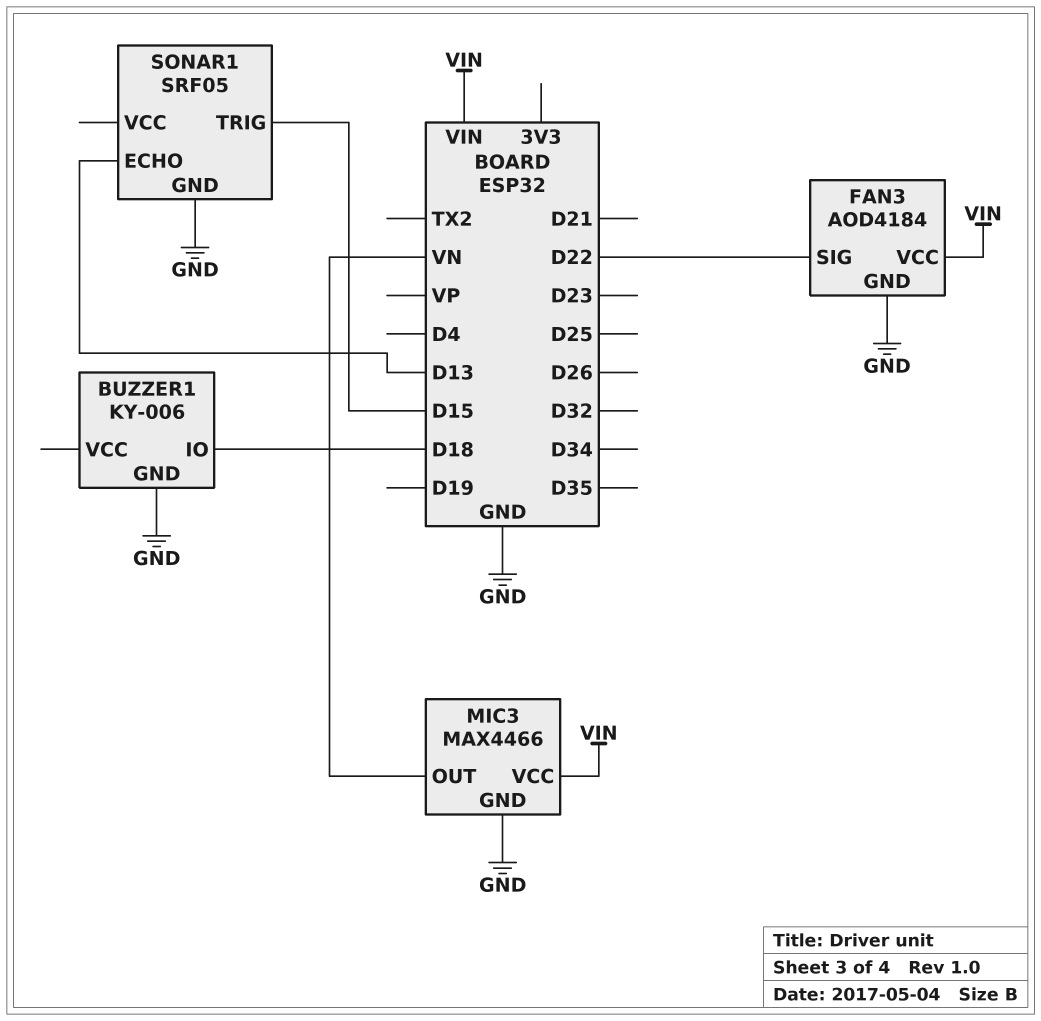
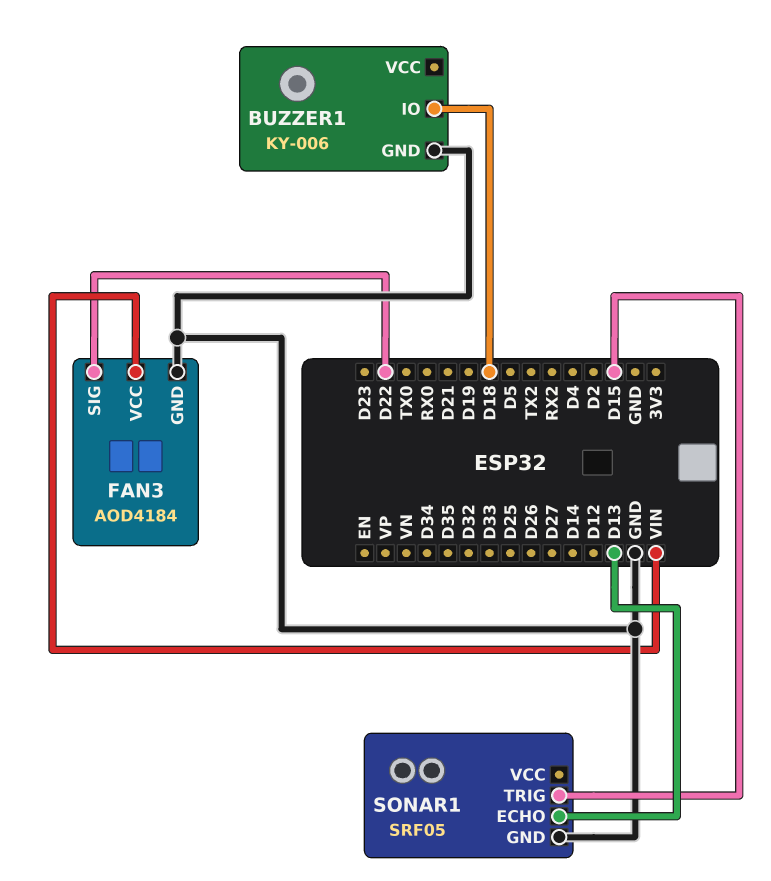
MIC3: MAX4466 -> none
MIC3 pin GND: GND -> none
MIC3 pin OUT: VN -> none
MIC3 pin VCC: VIN -> none

